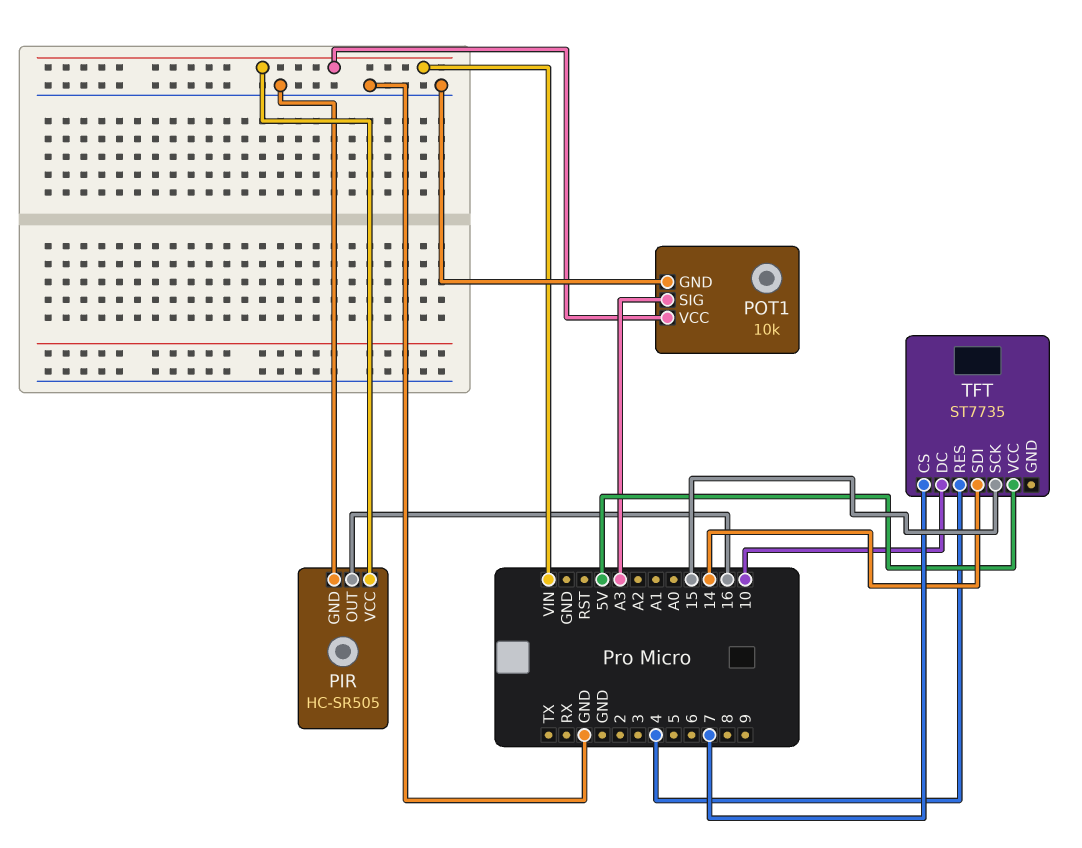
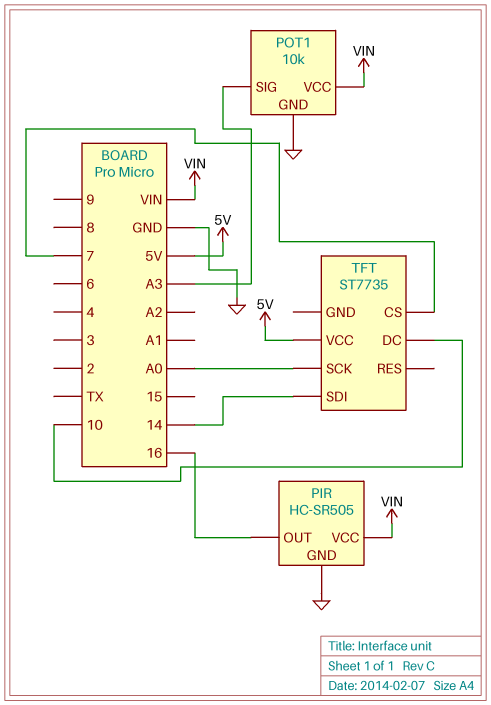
TFT pin RES: 4 -> none
TFT pin SCK: 15 -> A0

